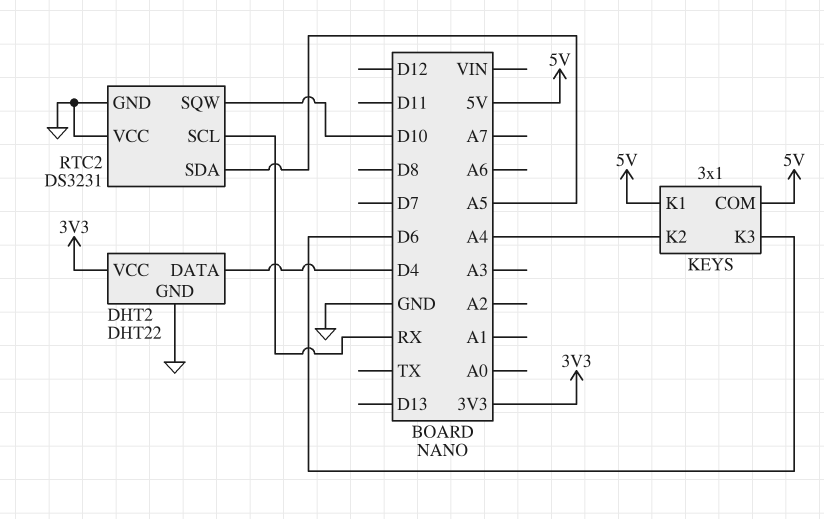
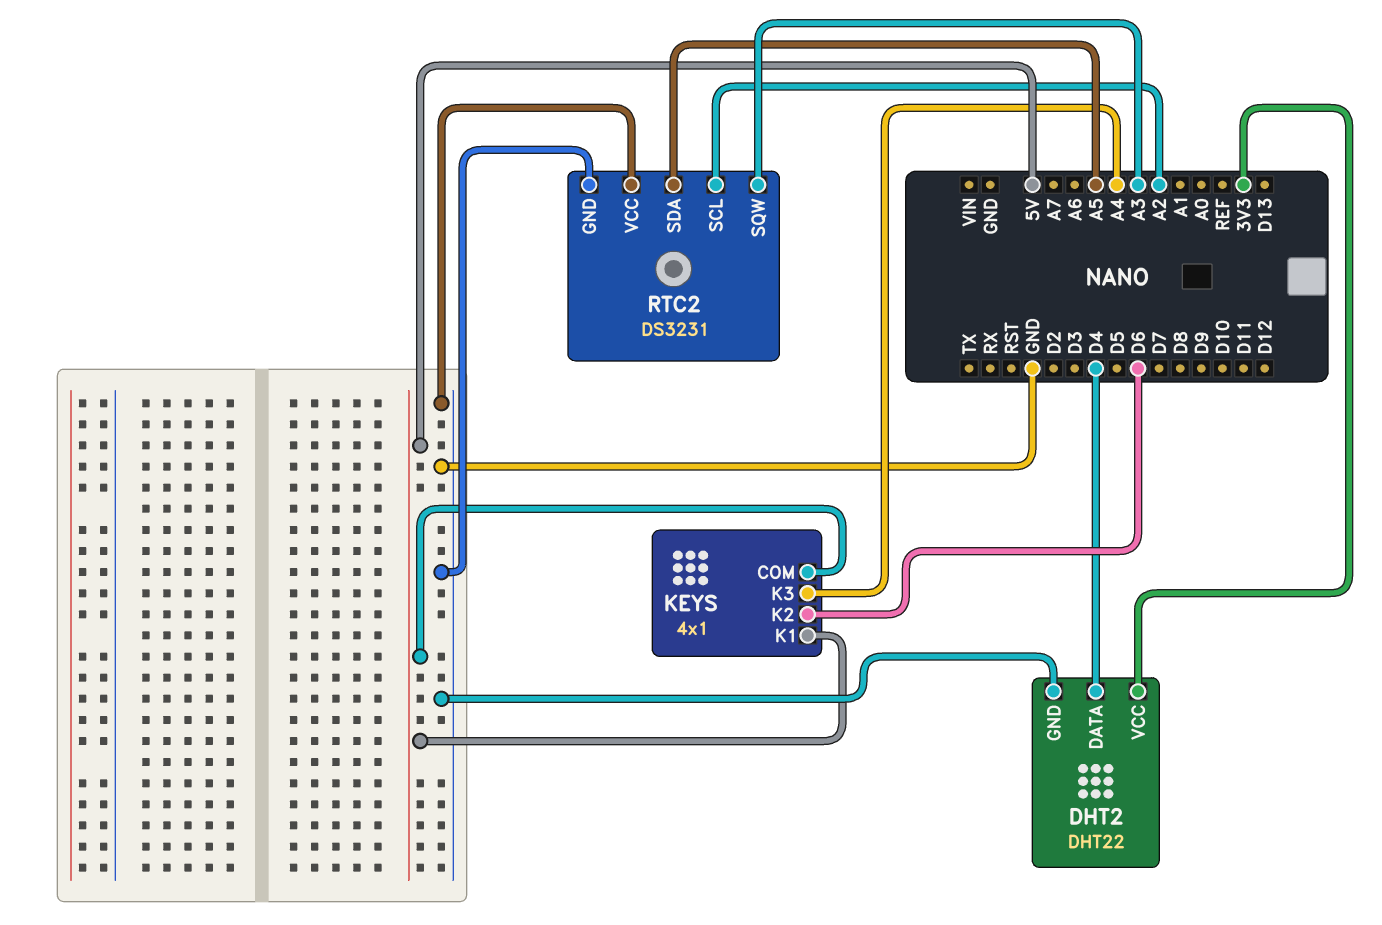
KEYS: 3x1 -> 4x1
KEYS pin K2: A4 -> D6
KEYS pin K3: D6 -> A4
RTC2 pin SCL: RX -> A2
RTC2 pin SQW: D10 -> A3

